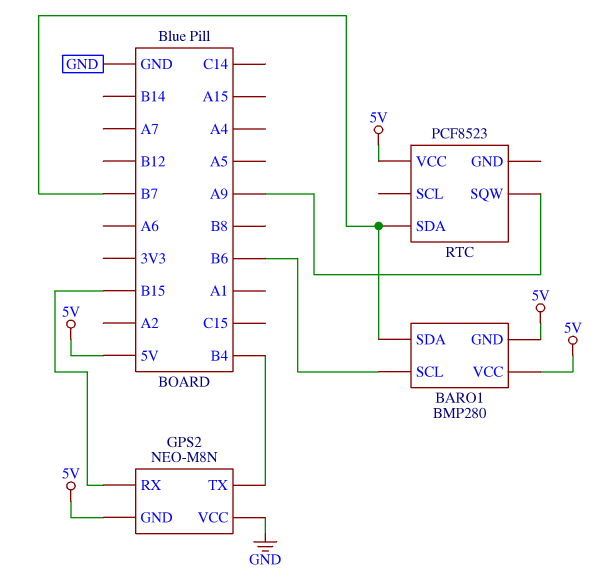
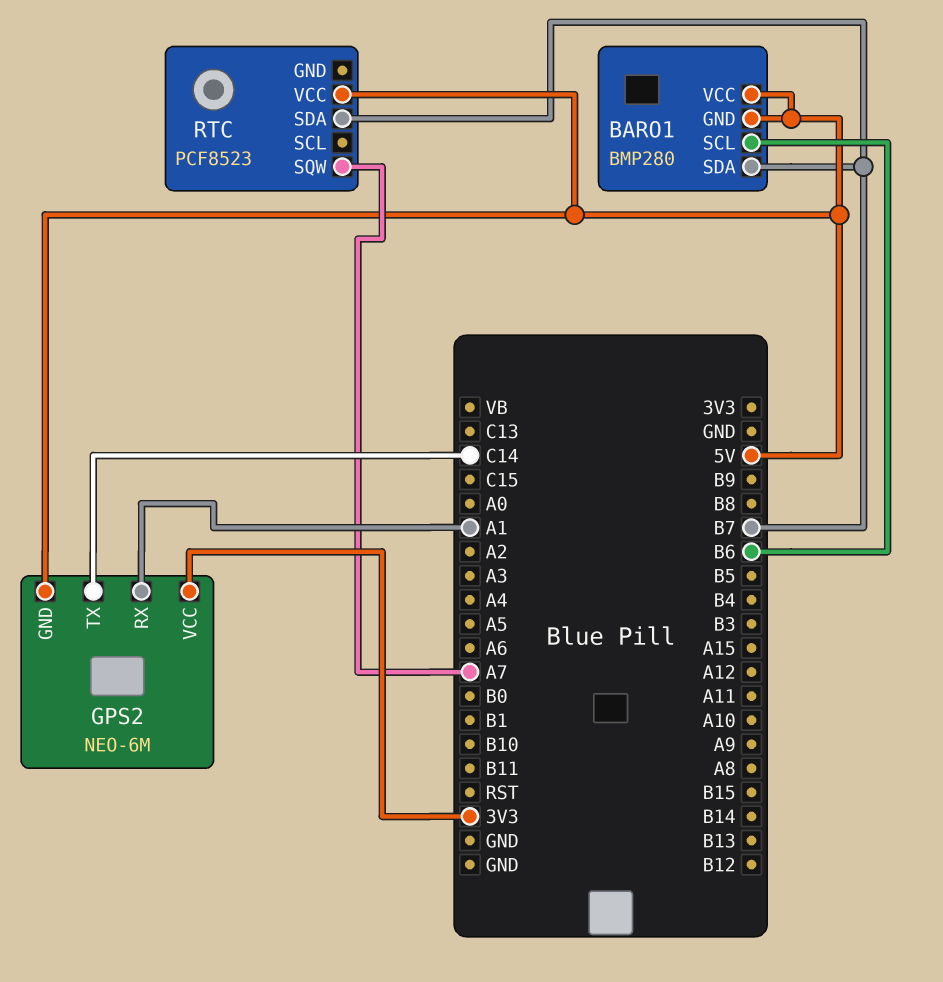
GPS2: NEO-M8N -> NEO-6M
GPS2 pin RX: B15 -> A1
GPS2 pin TX: B4 -> C14
GPS2 pin VCC: GND -> 3V3
RTC pin SQW: A9 -> A7

